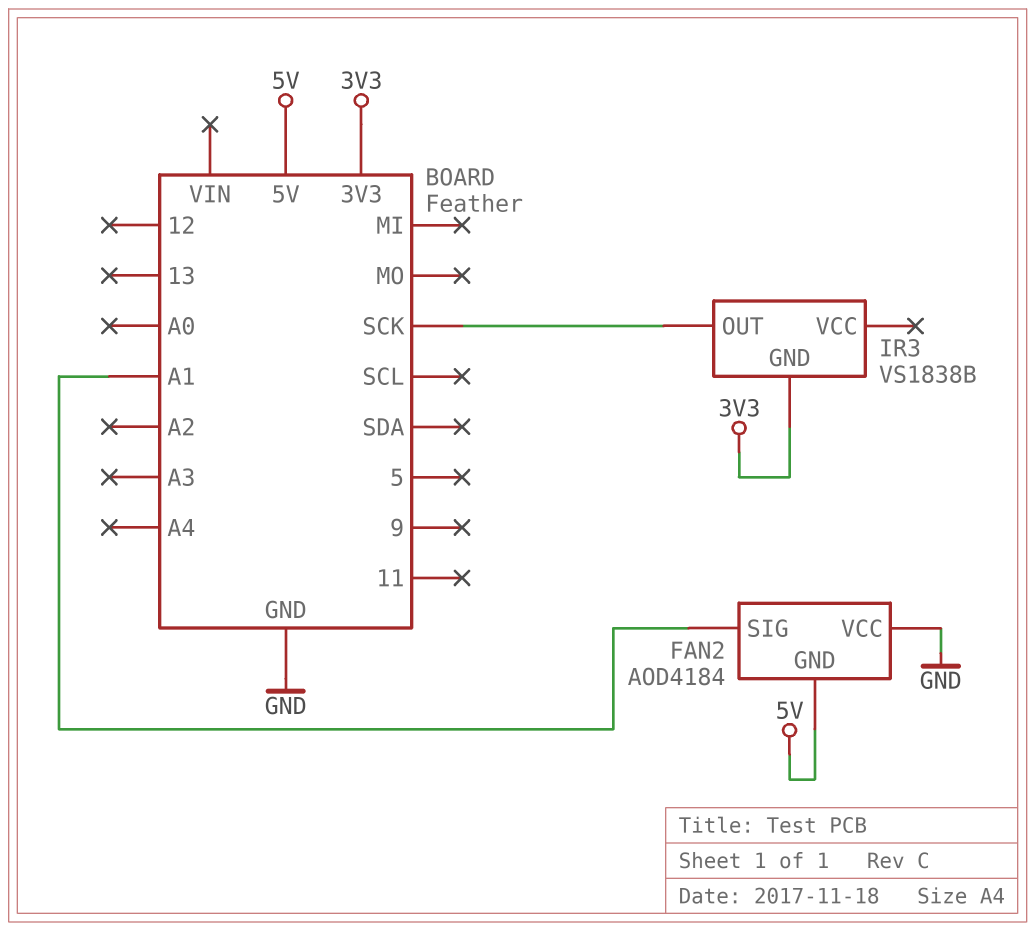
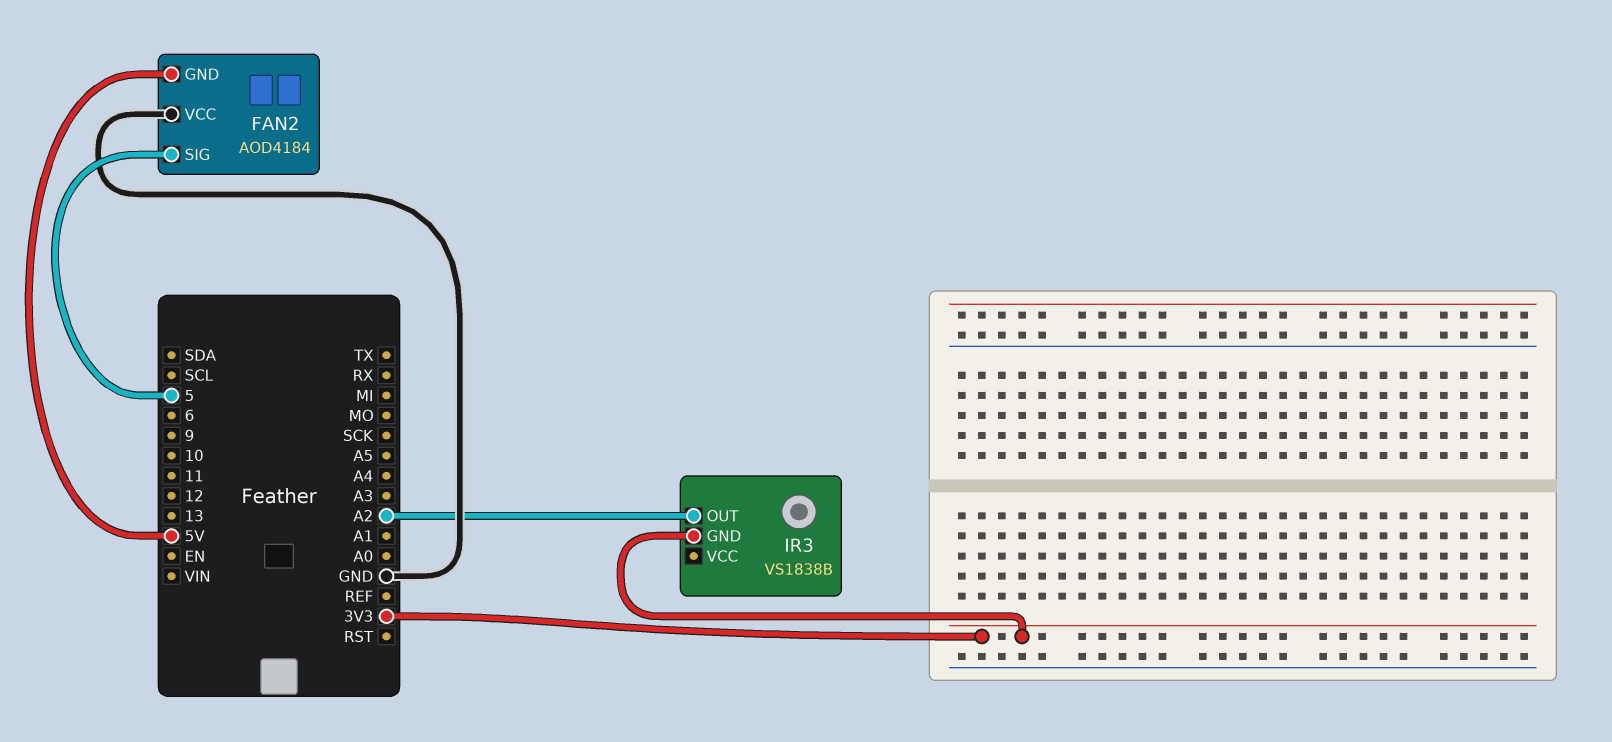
FAN2 pin SIG: A1 -> 5
IR3 pin OUT: SCK -> A2

